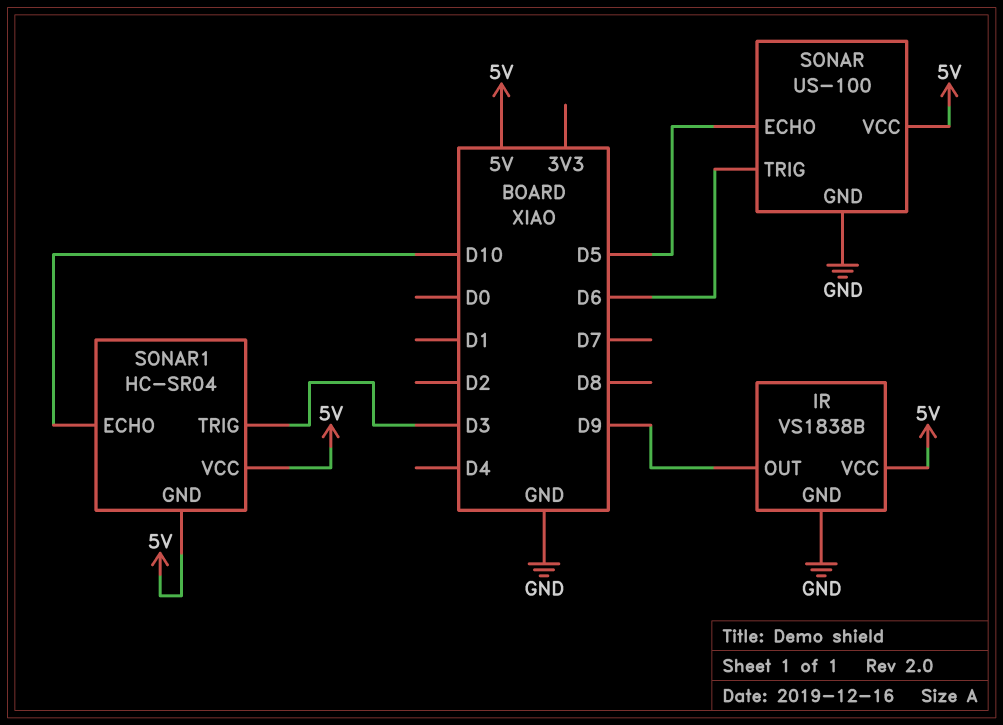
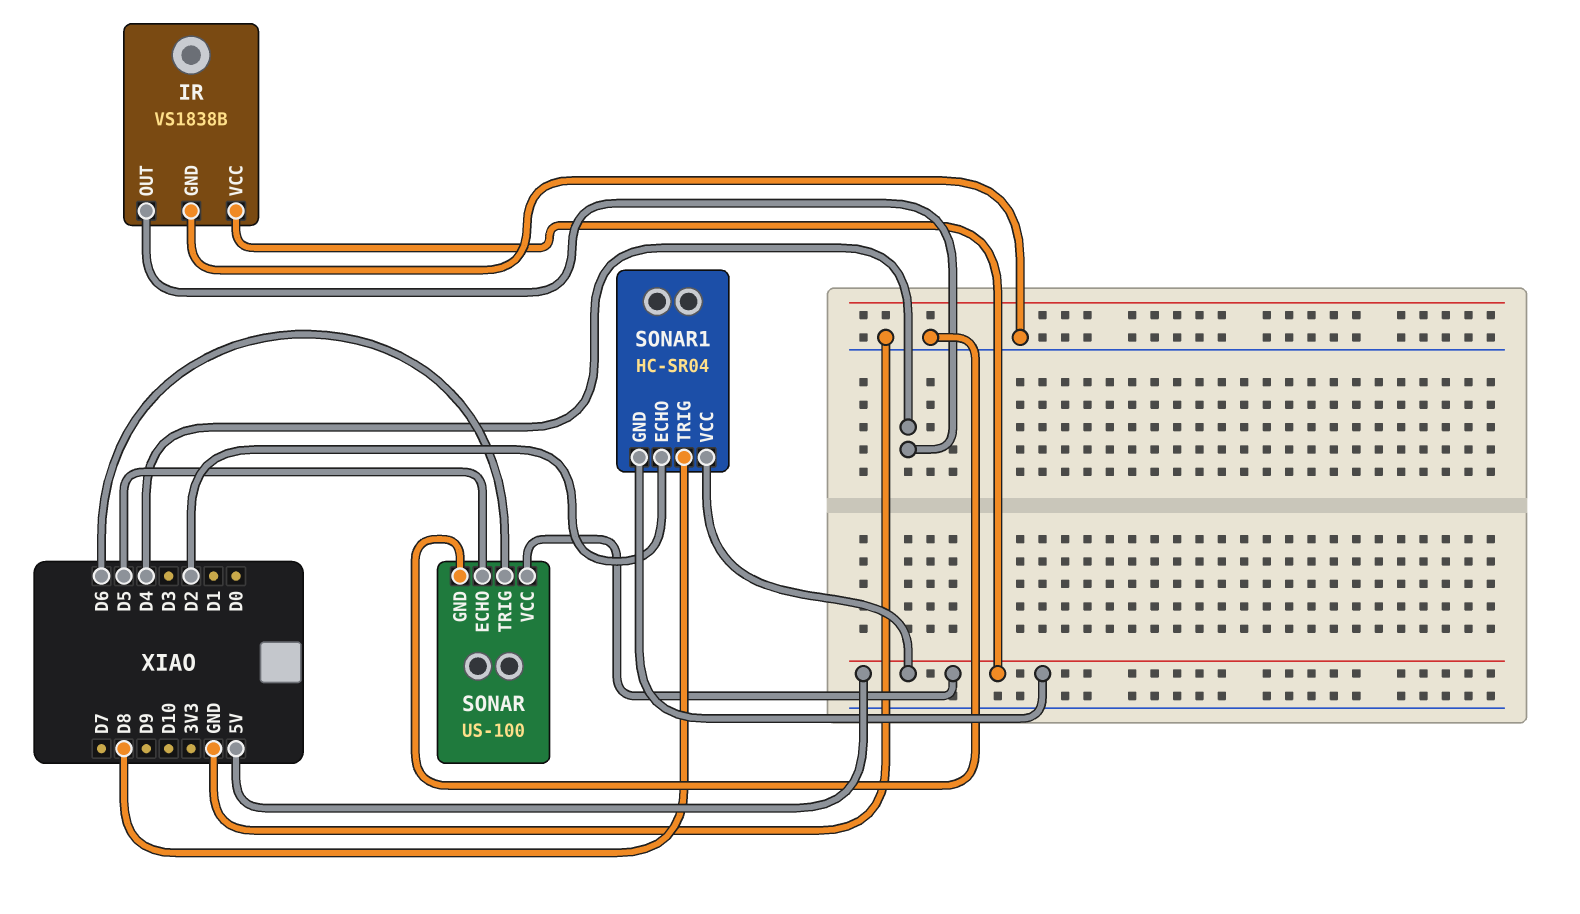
IR pin OUT: D9 -> D4
SONAR1 pin ECHO: D10 -> D2
SONAR1 pin TRIG: D3 -> D8

